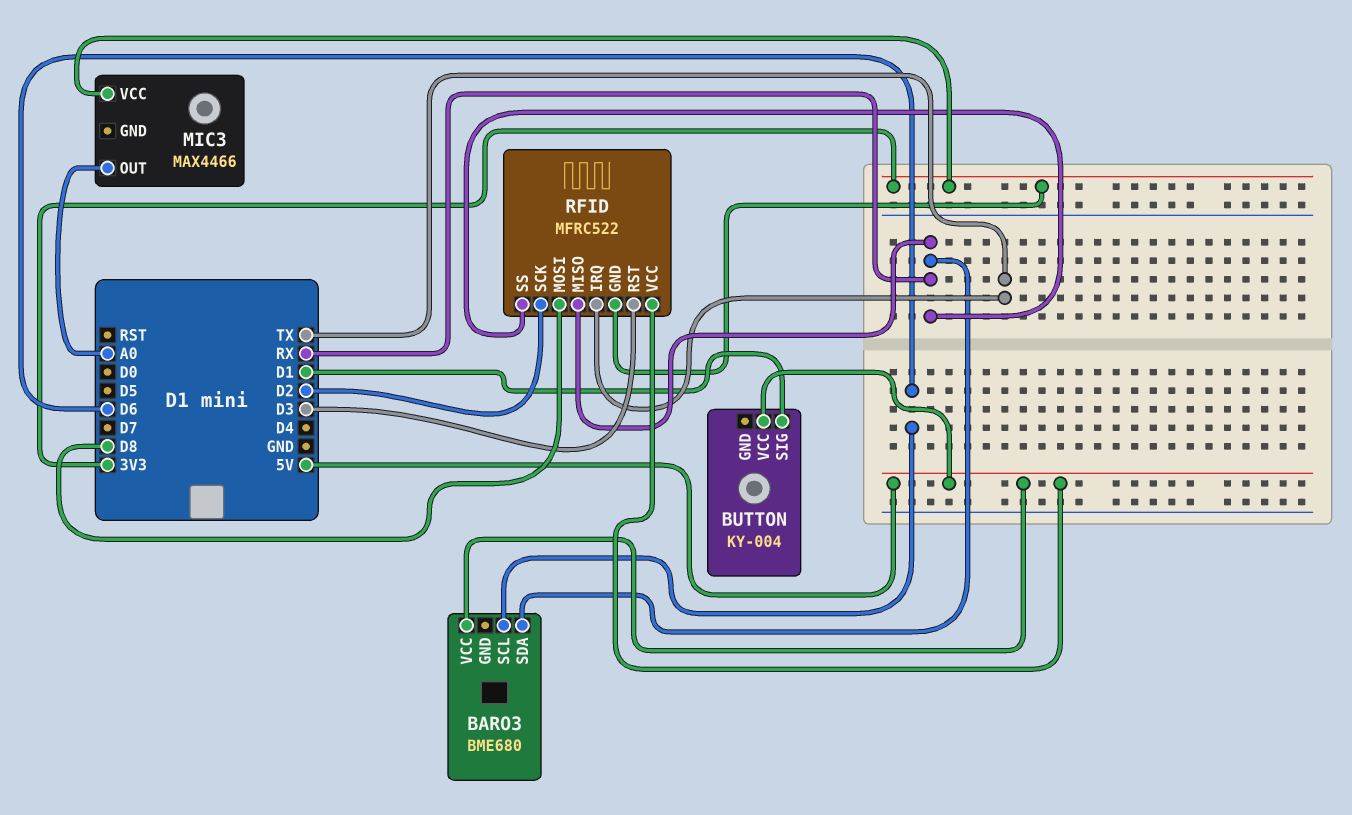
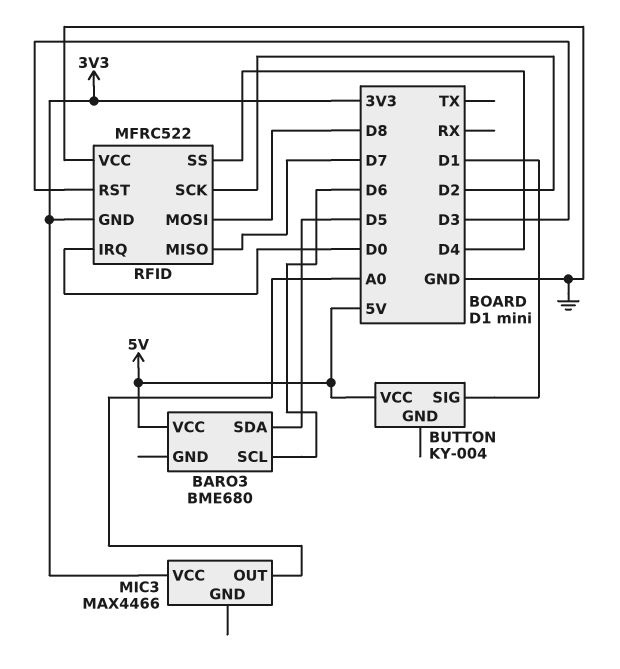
BARO3 pin SDA: RX -> D5
RFID pin IRQ: TX -> D0
RFID pin MISO: RX -> D7
RFID pin SS: RX -> D4
RFID pin VCC: 5V -> GND

